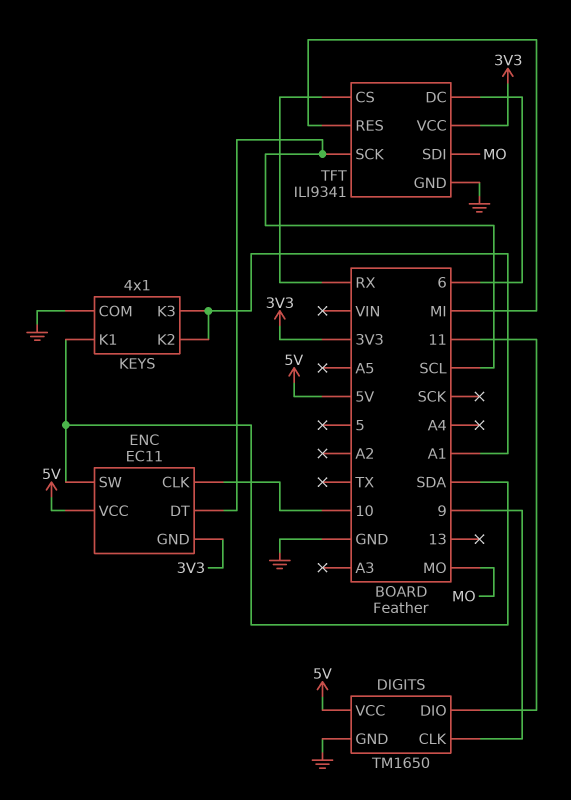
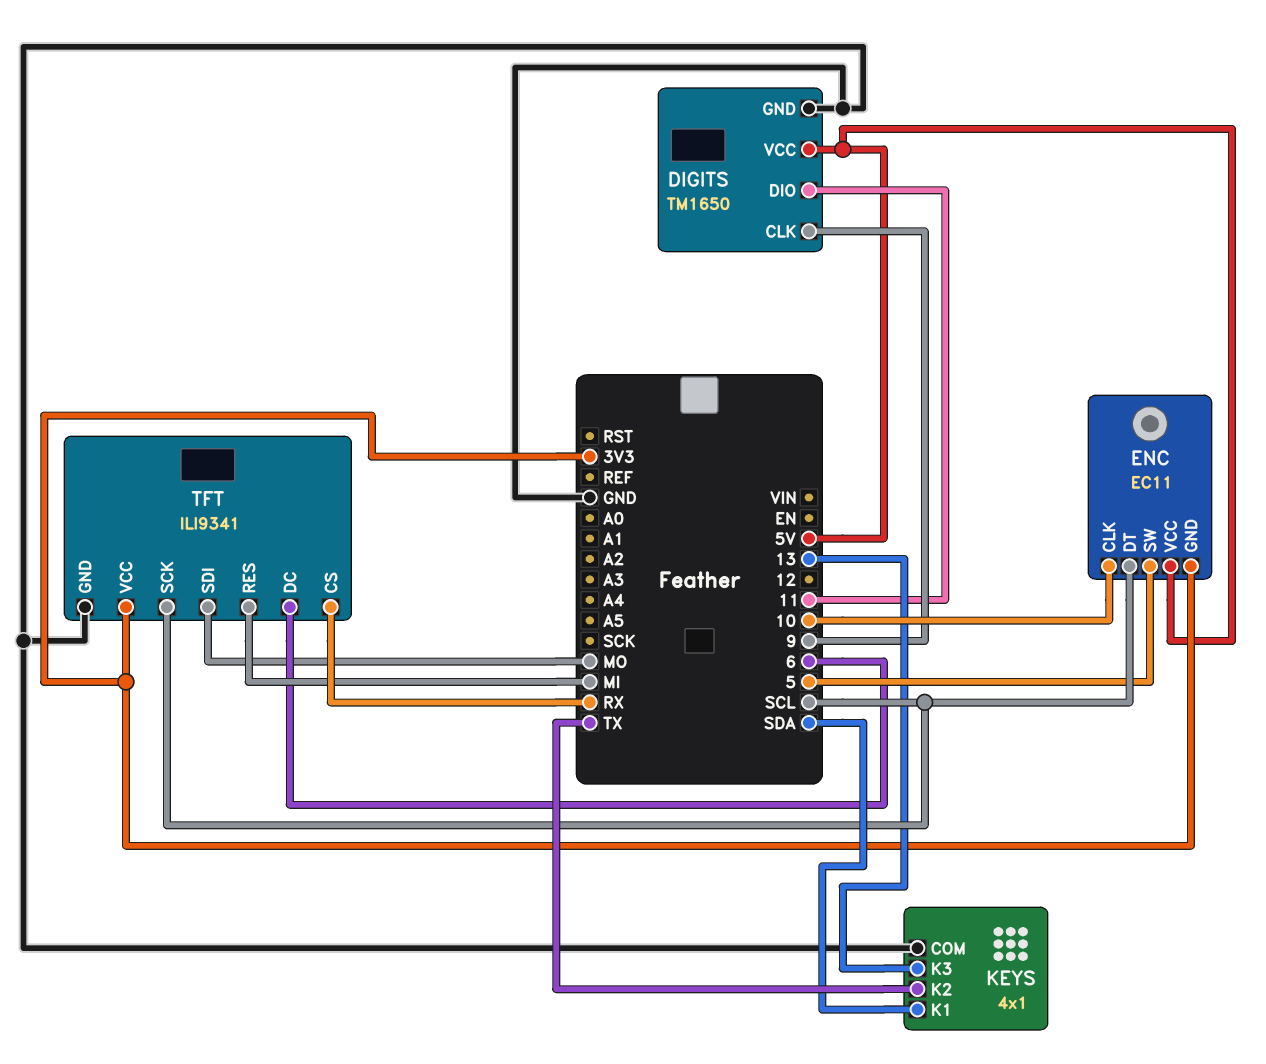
ENC pin SW: SDA -> 5
KEYS pin K2: A1 -> TX
KEYS pin K3: A1 -> 13

